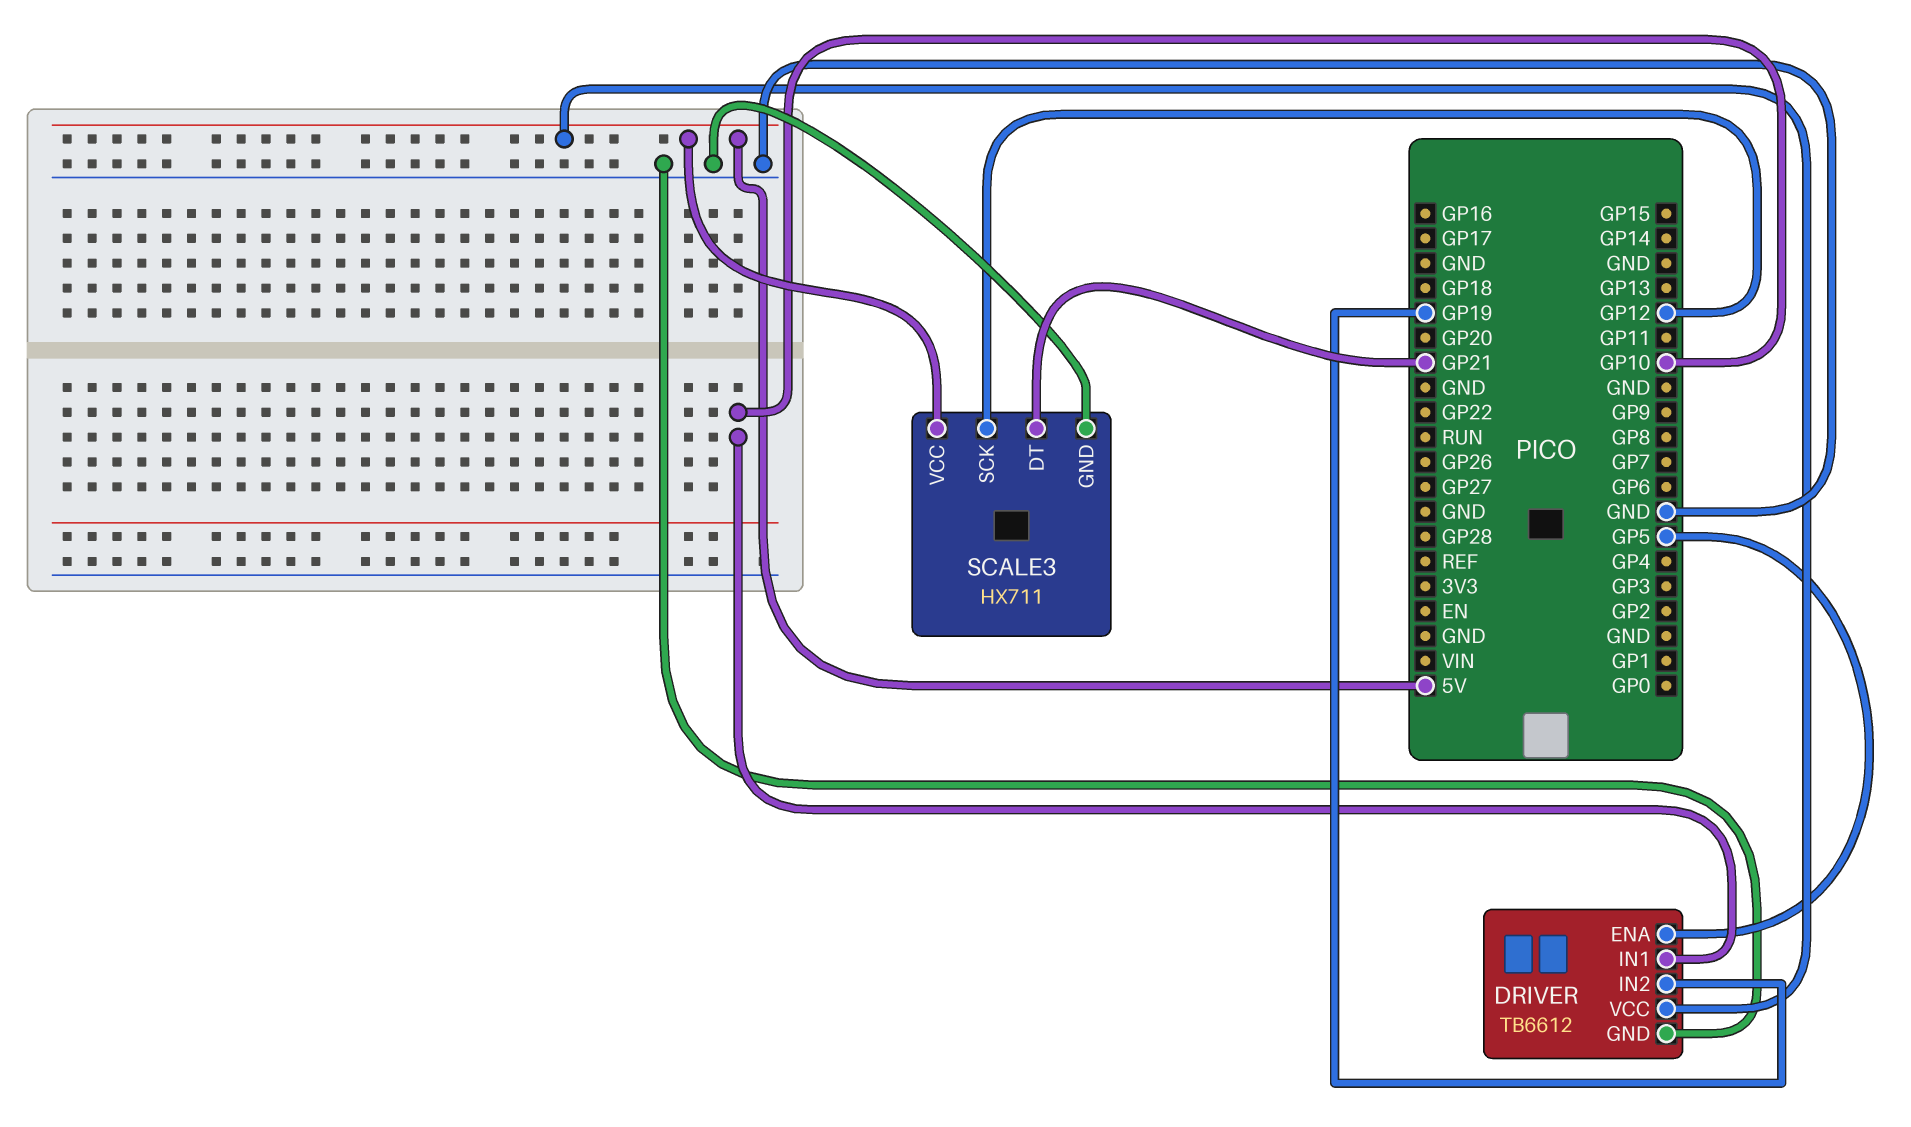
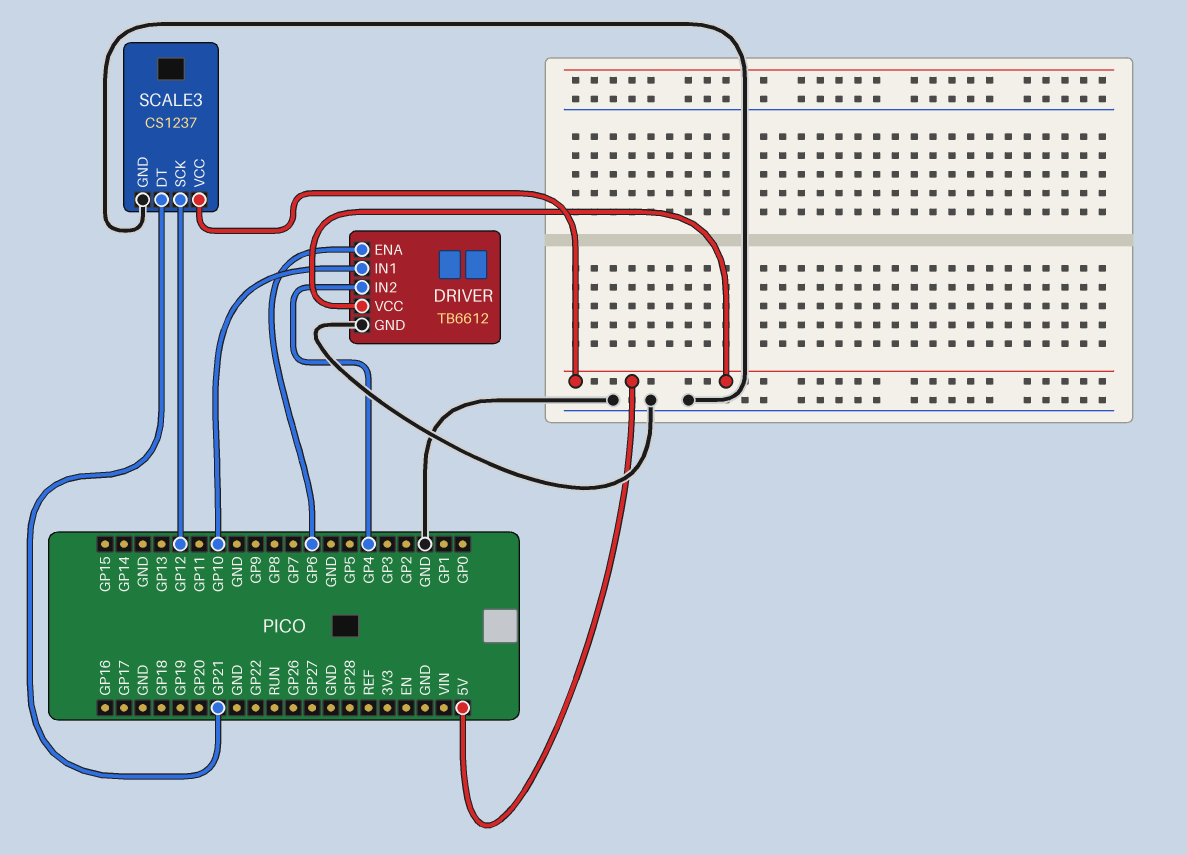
DRIVER pin ENA: GP5 -> GP6
DRIVER pin IN2: GP19 -> GP4
SCALE3: HX711 -> CS1237

